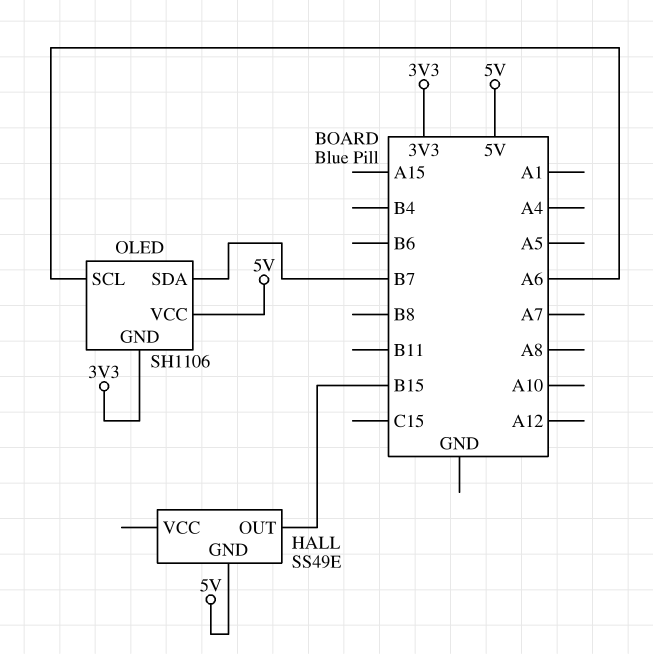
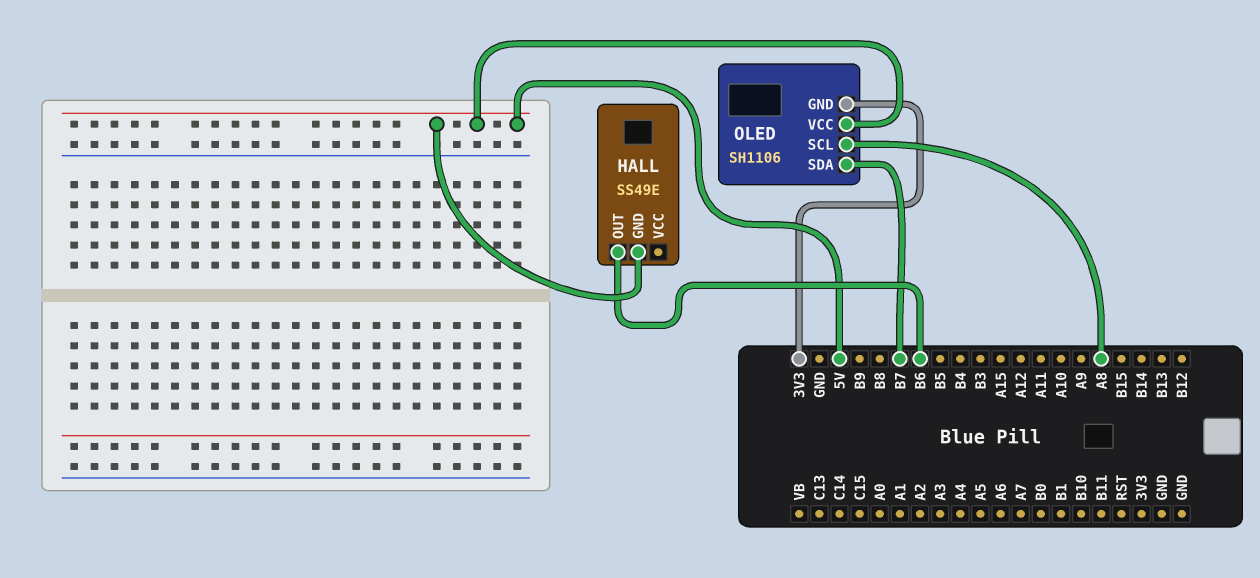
HALL pin OUT: B15 -> B6
OLED pin SCL: A6 -> A8

